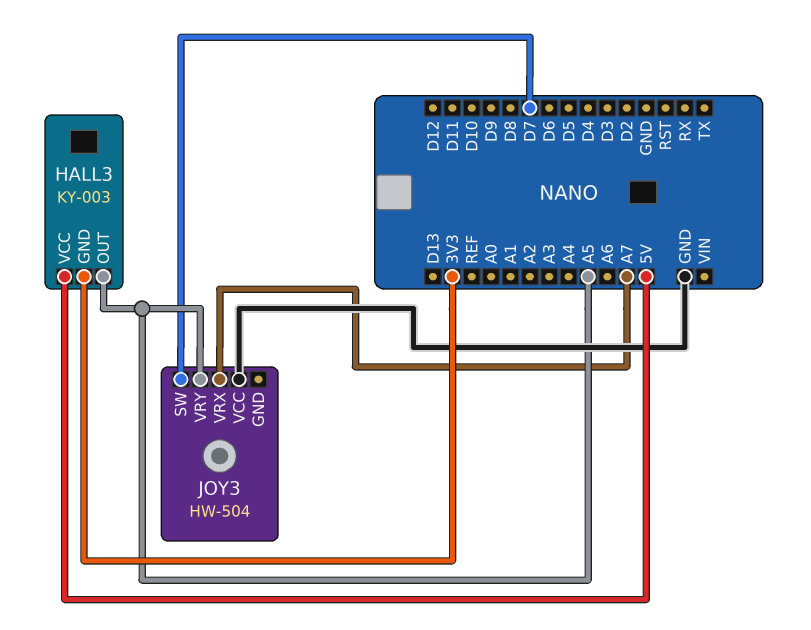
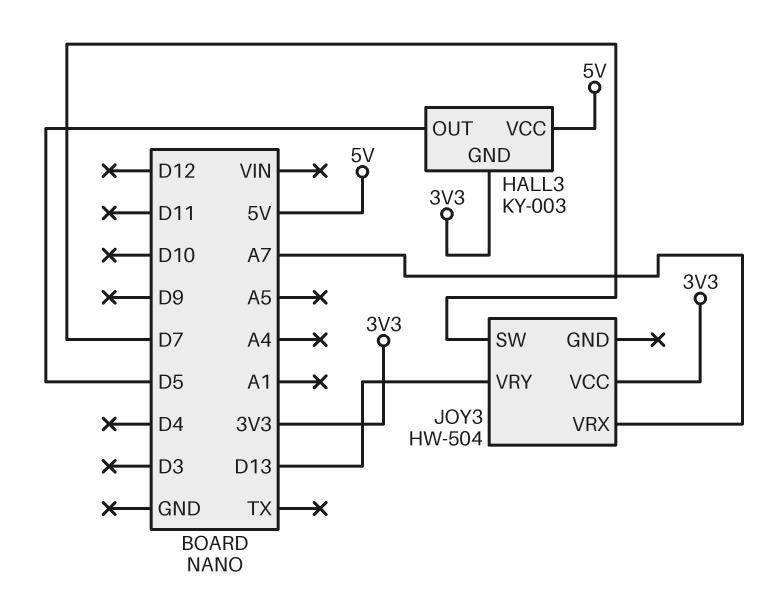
HALL3 pin OUT: A5 -> D5
JOY3 pin VCC: GND -> 3V3
JOY3 pin VRY: A5 -> D13

